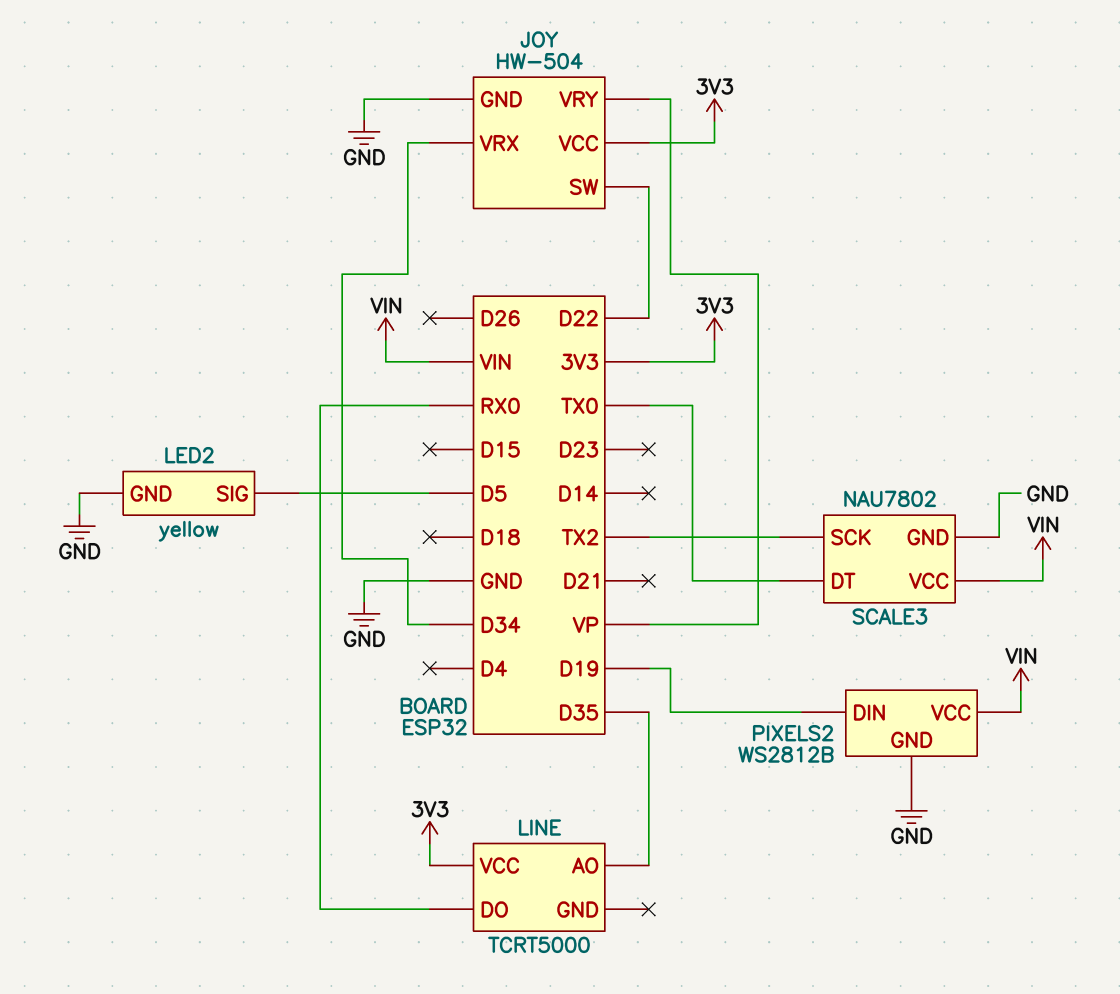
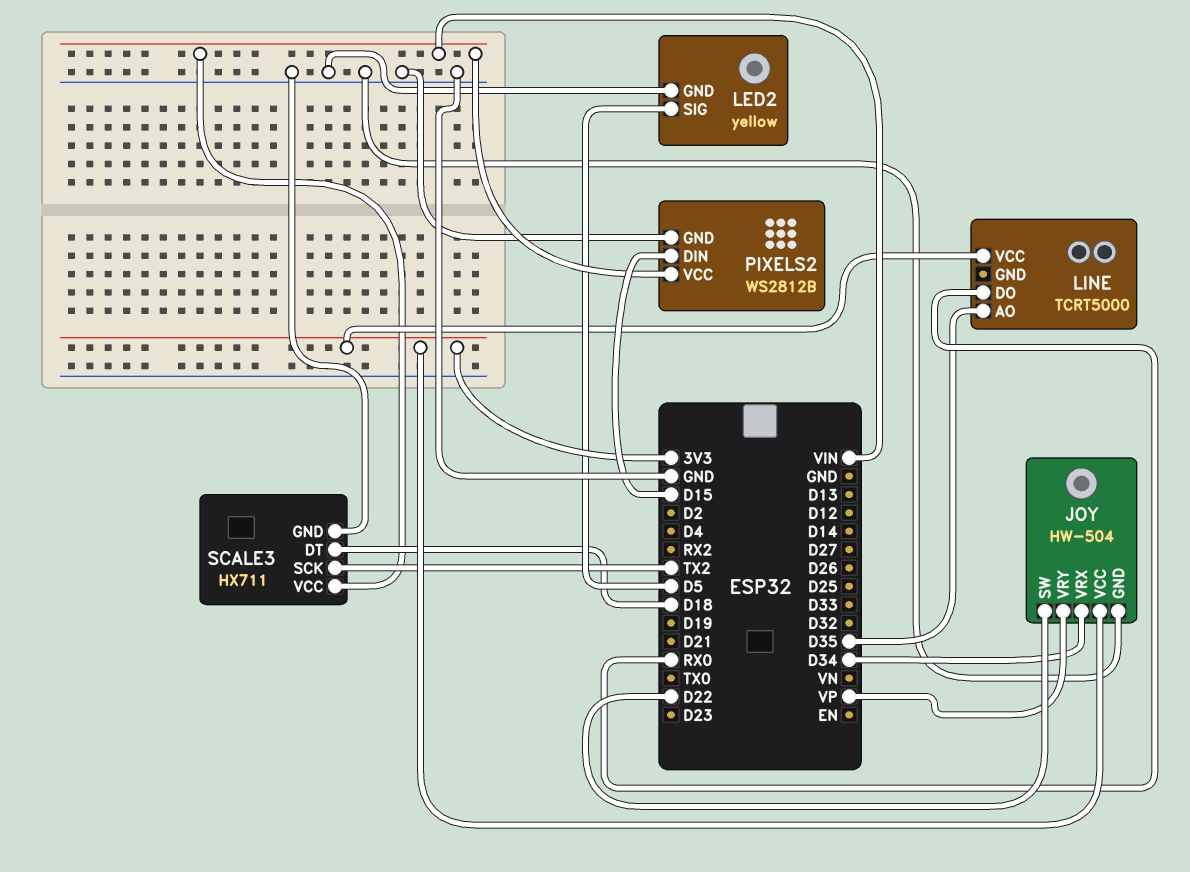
PIXELS2 pin DIN: D19 -> D15
SCALE3: NAU7802 -> HX711
SCALE3 pin DT: TX0 -> D18

